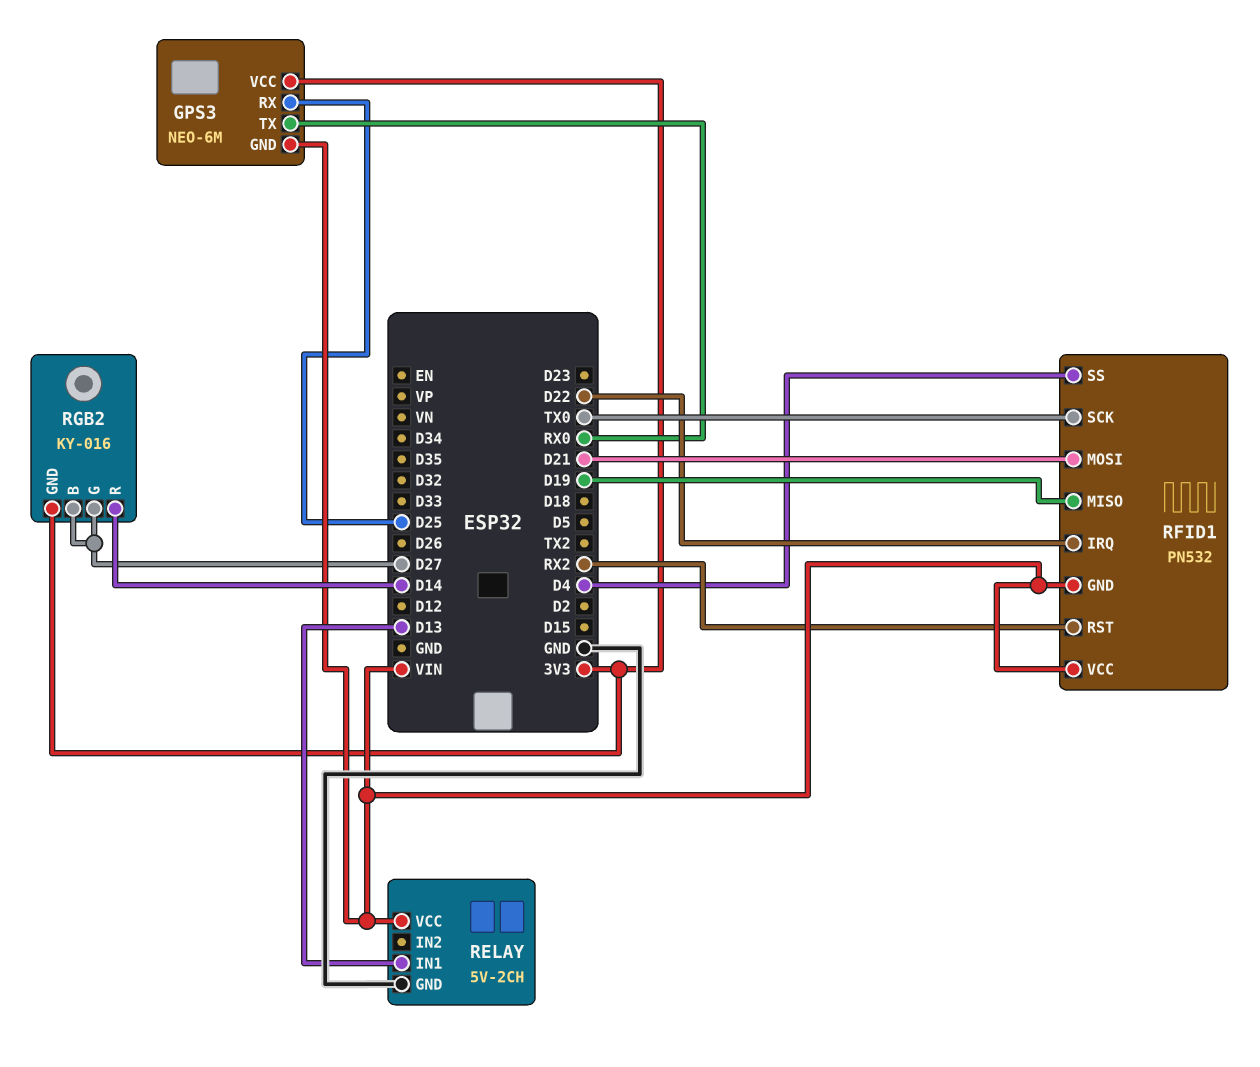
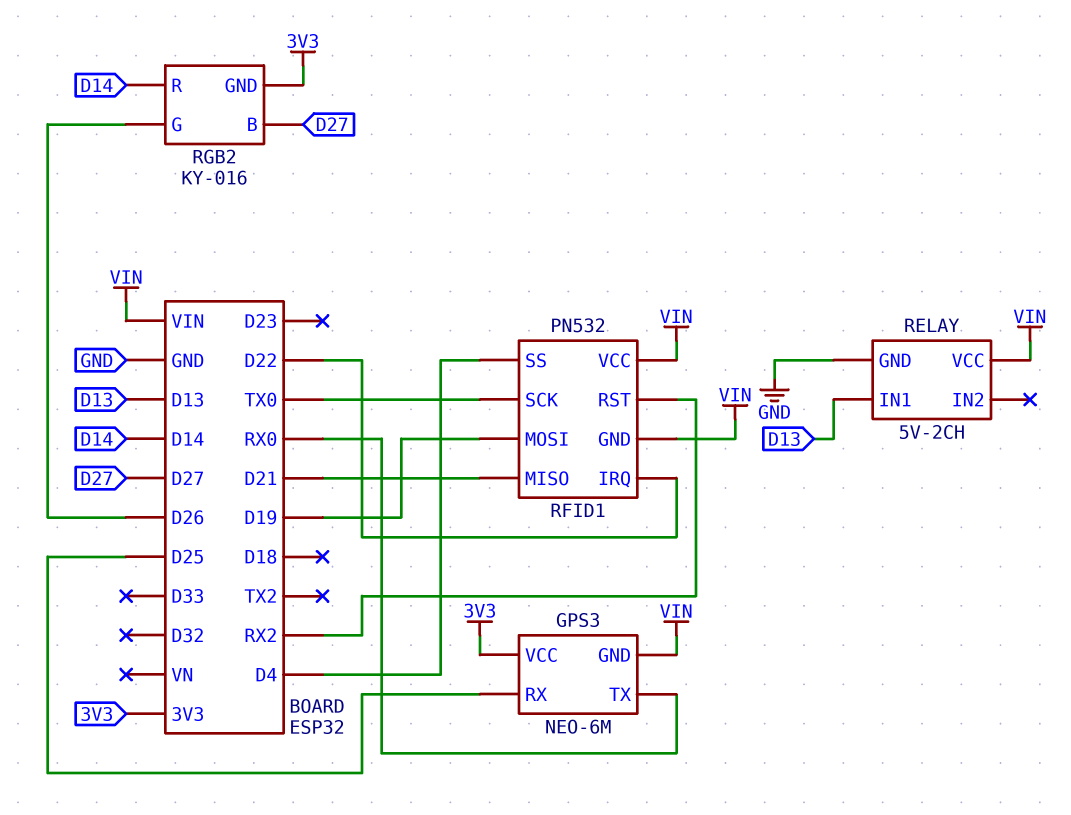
RFID1 pin MISO: D19 -> D21
RFID1 pin MOSI: D21 -> D19
RGB2 pin G: D27 -> D26

